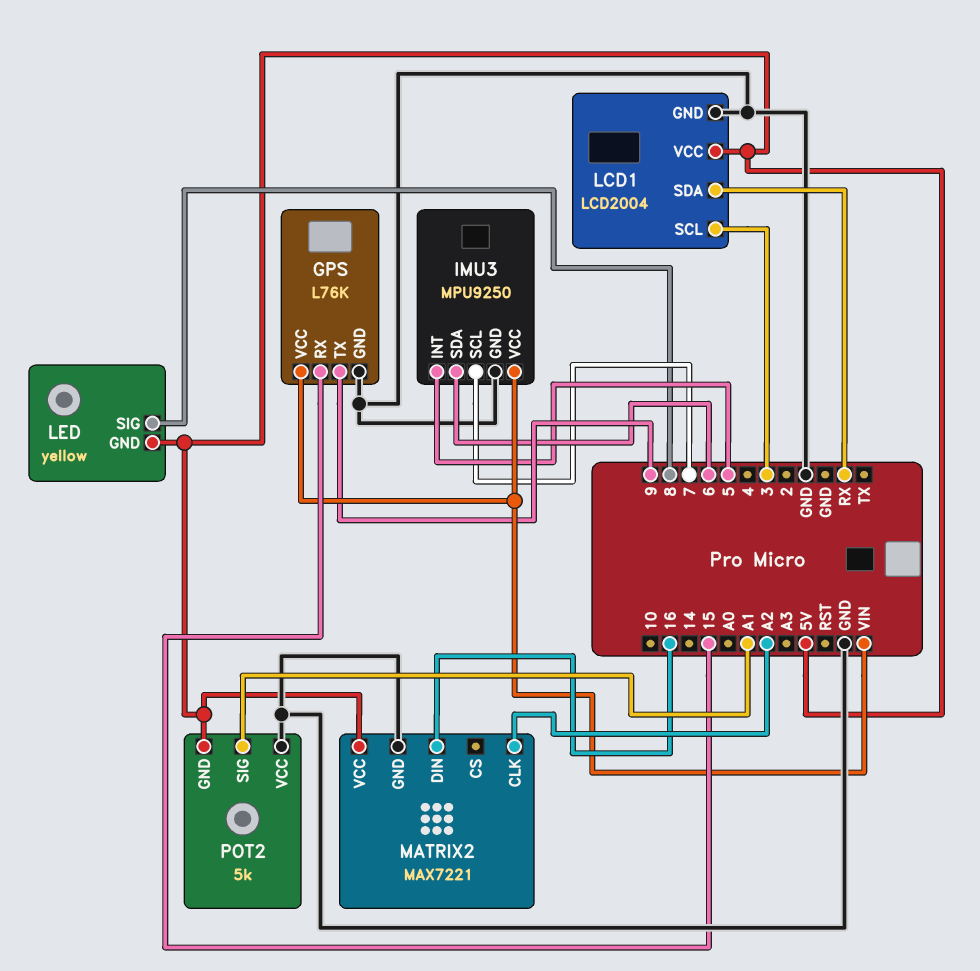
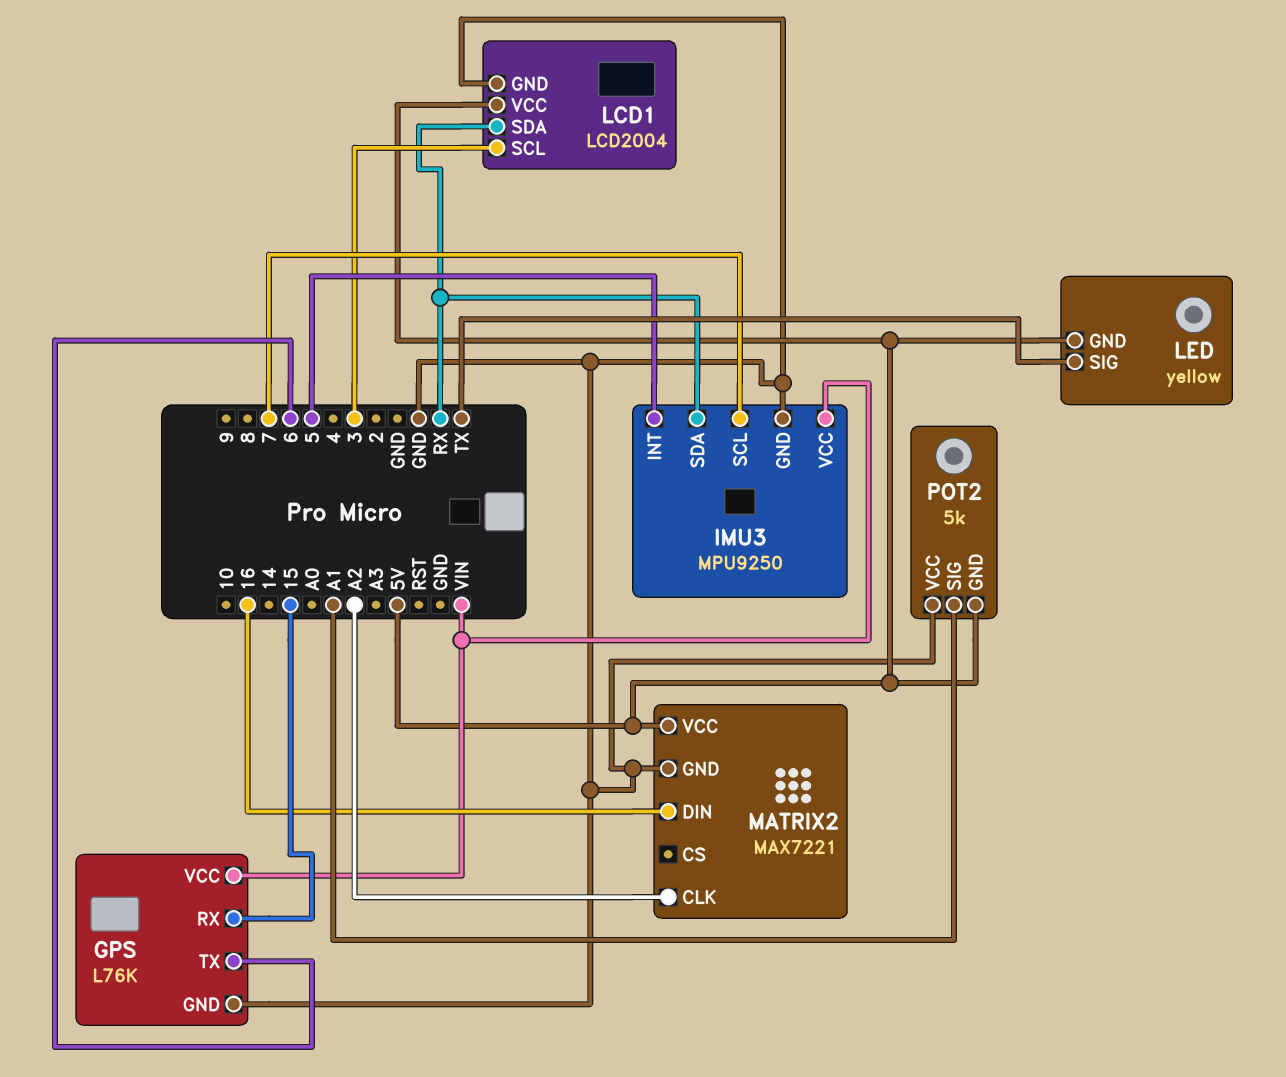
GPS pin TX: 9 -> 6
IMU3 pin SDA: 6 -> RX
LED pin SIG: 8 -> TX

